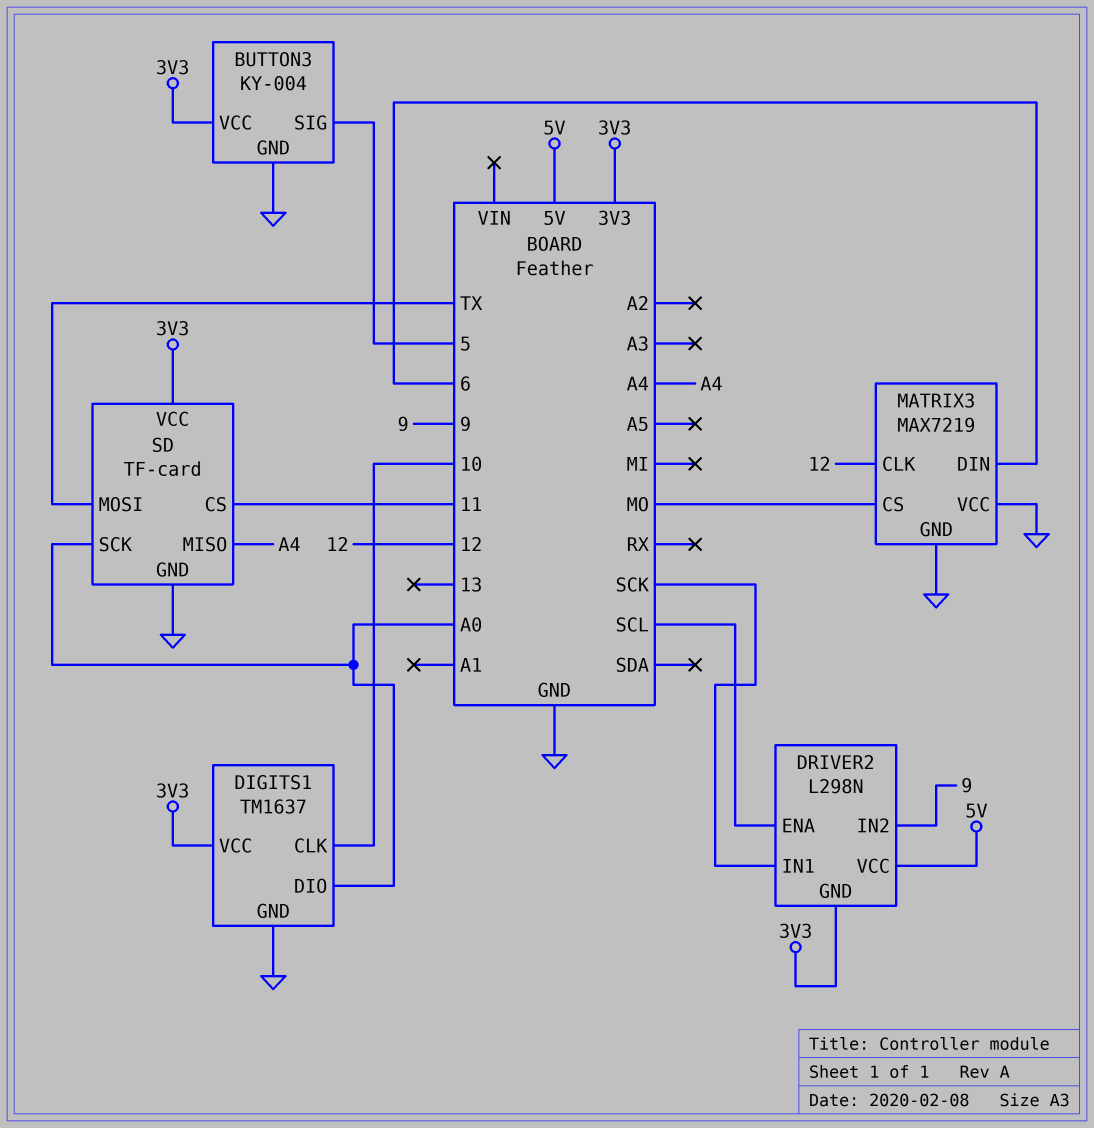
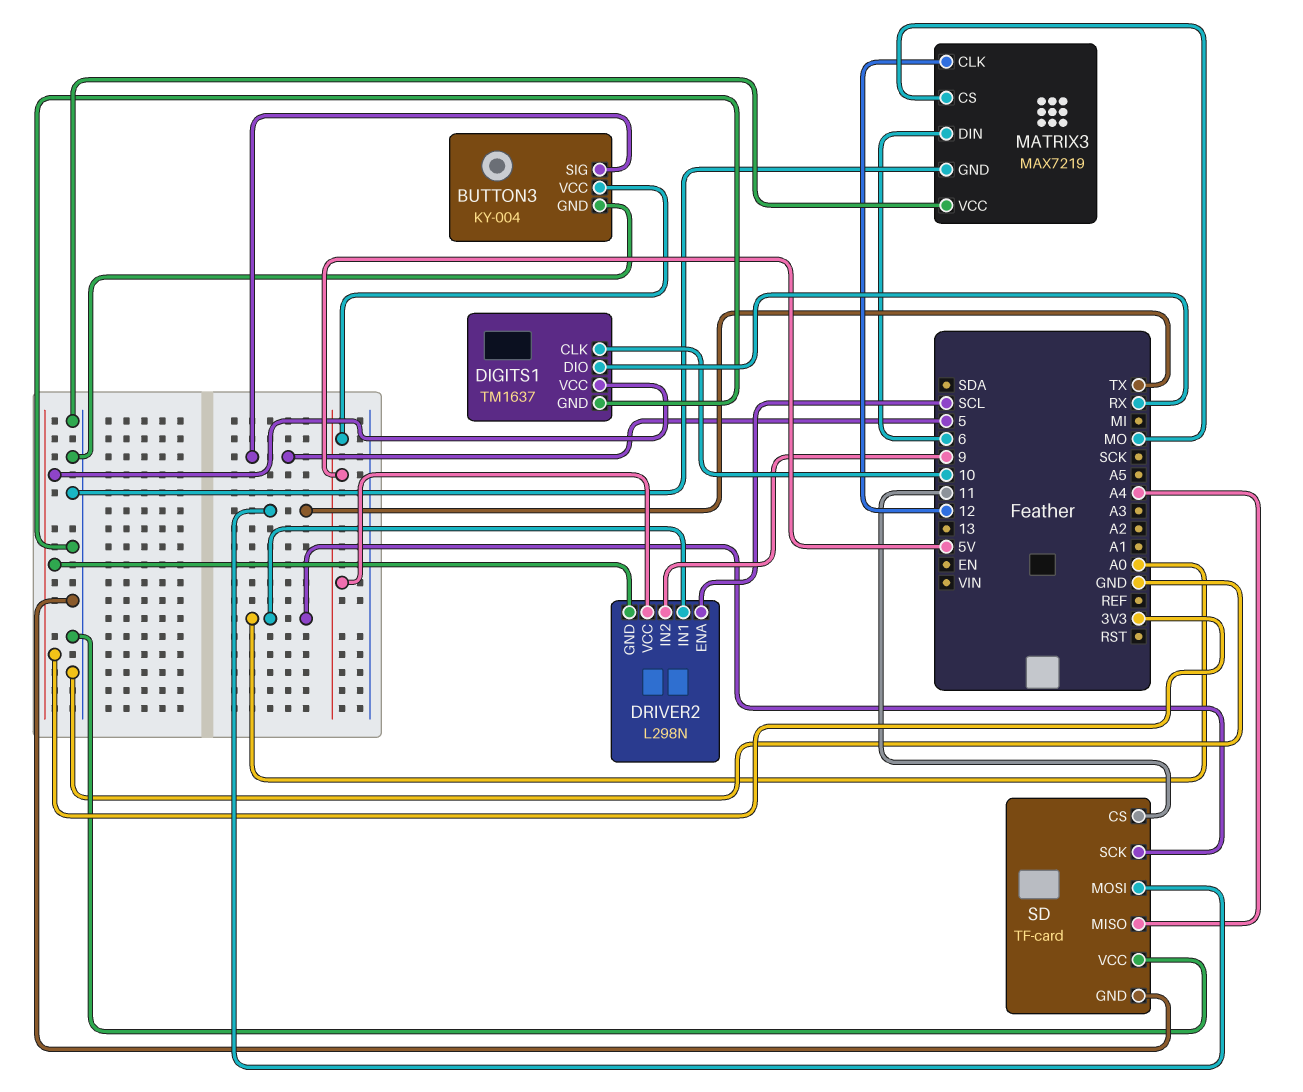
BUTTON3 pin VCC: 3V3 -> 5V
DIGITS1 pin DIO: A0 -> RX
DRIVER2 pin IN1: SCK -> A0
SD pin VCC: 3V3 -> GND

